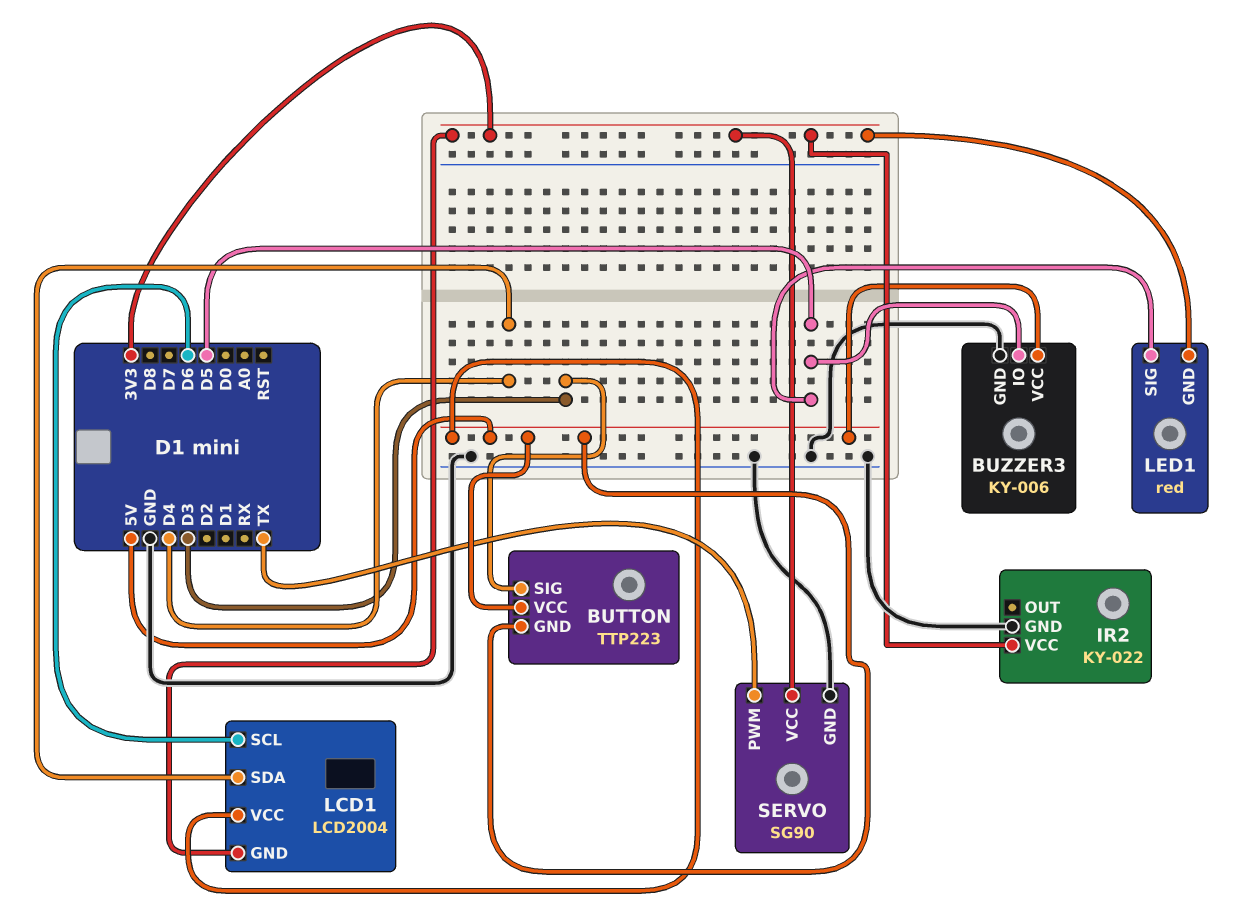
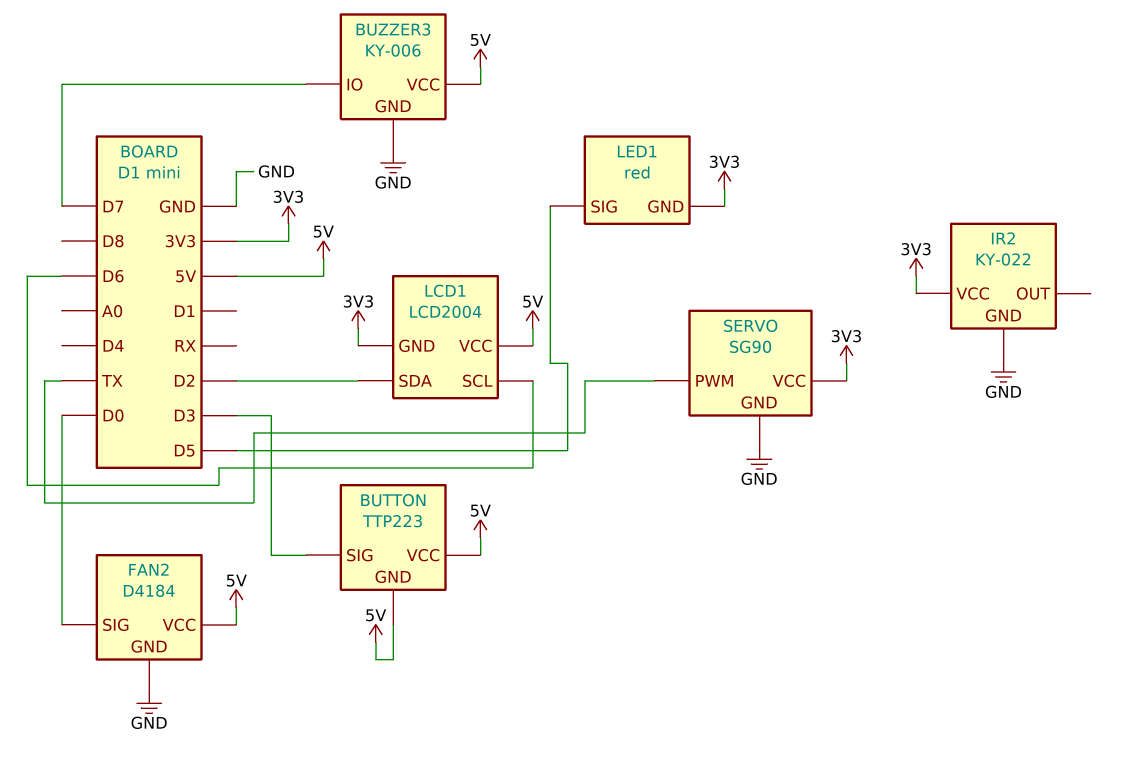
BUZZER3 pin IO: D5 -> D7
FAN2: none -> D4184
FAN2 pin GND: none -> GND
FAN2 pin SIG: none -> D0
FAN2 pin VCC: none -> 5V
LCD1 pin SDA: D4 -> D2

